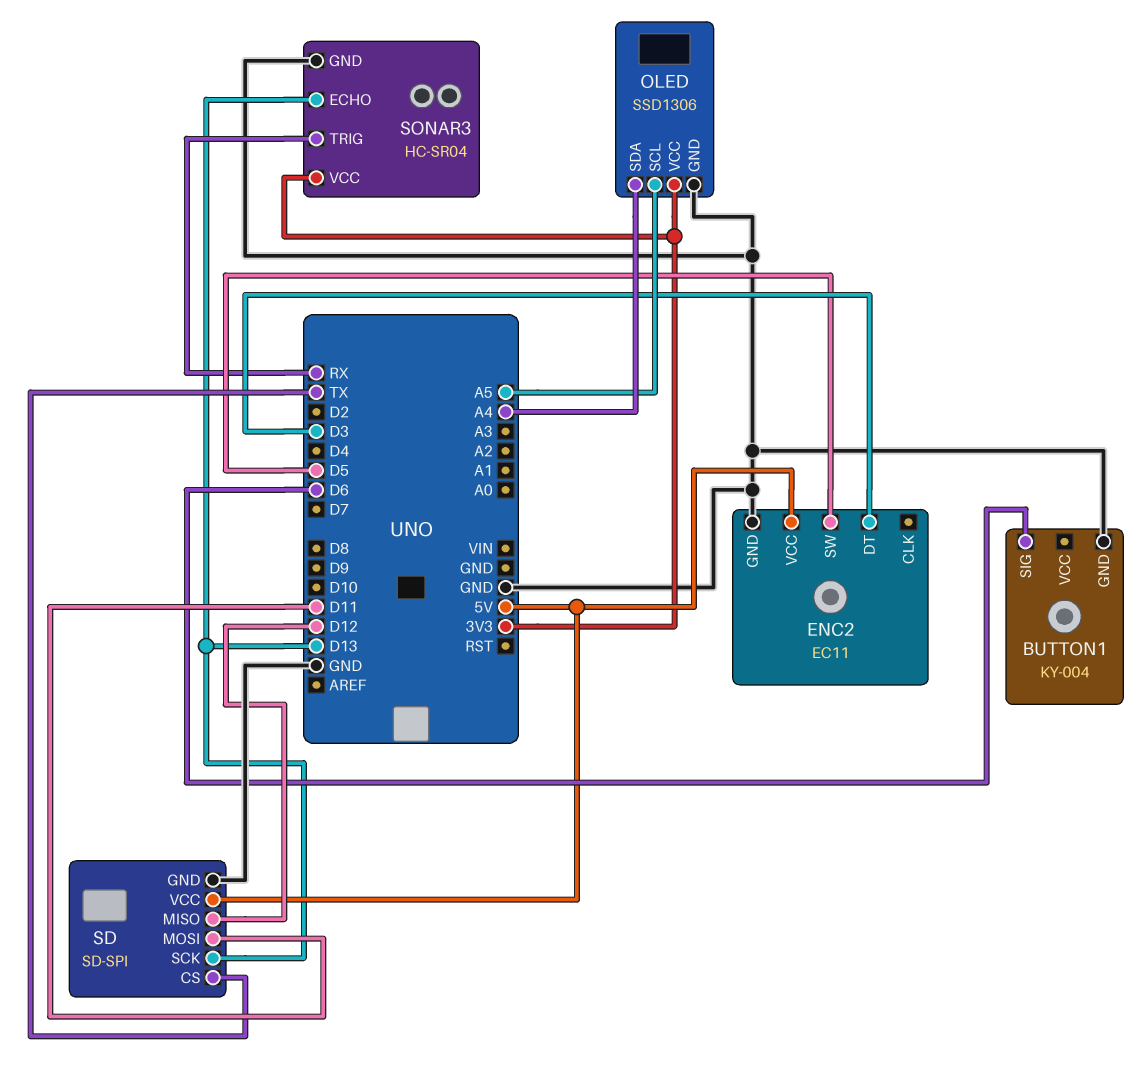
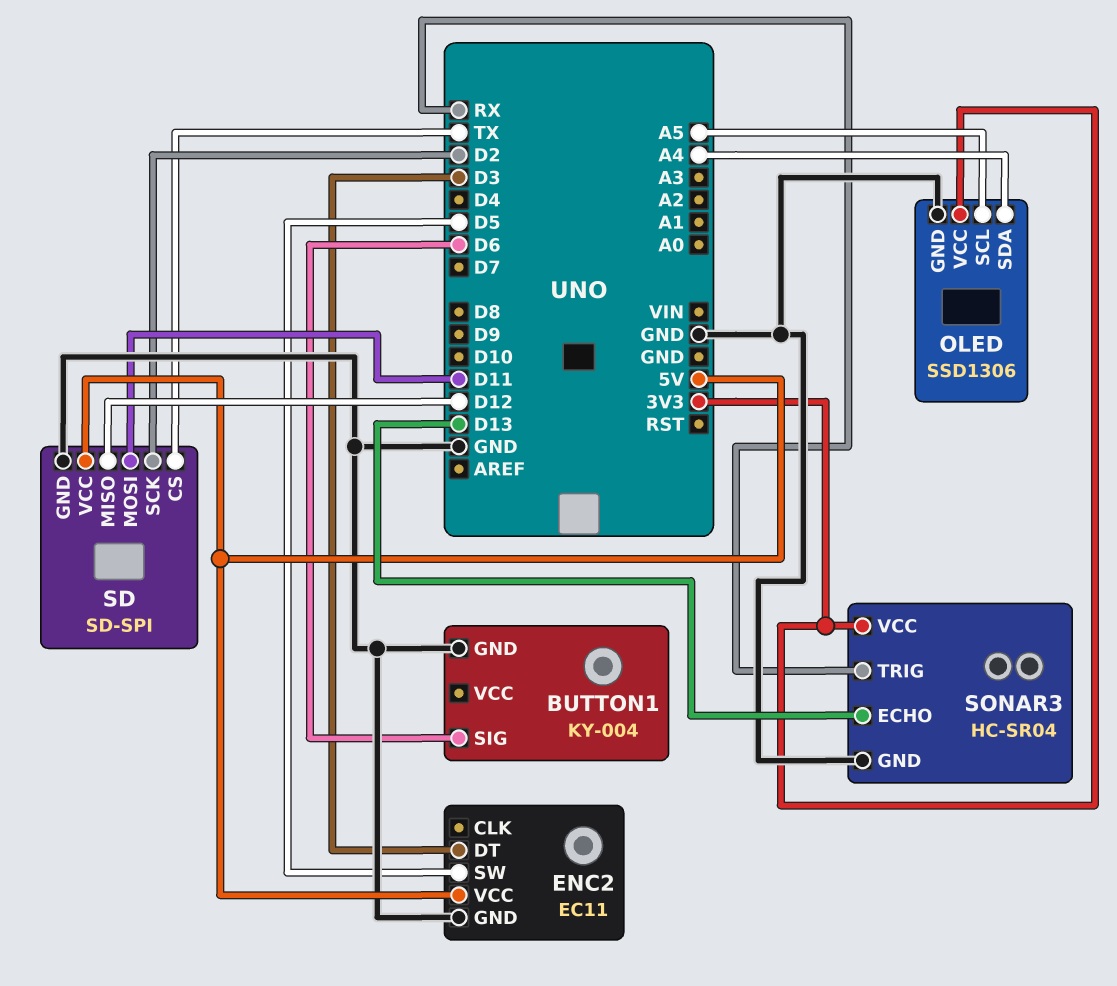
SD pin SCK: D13 -> D2

